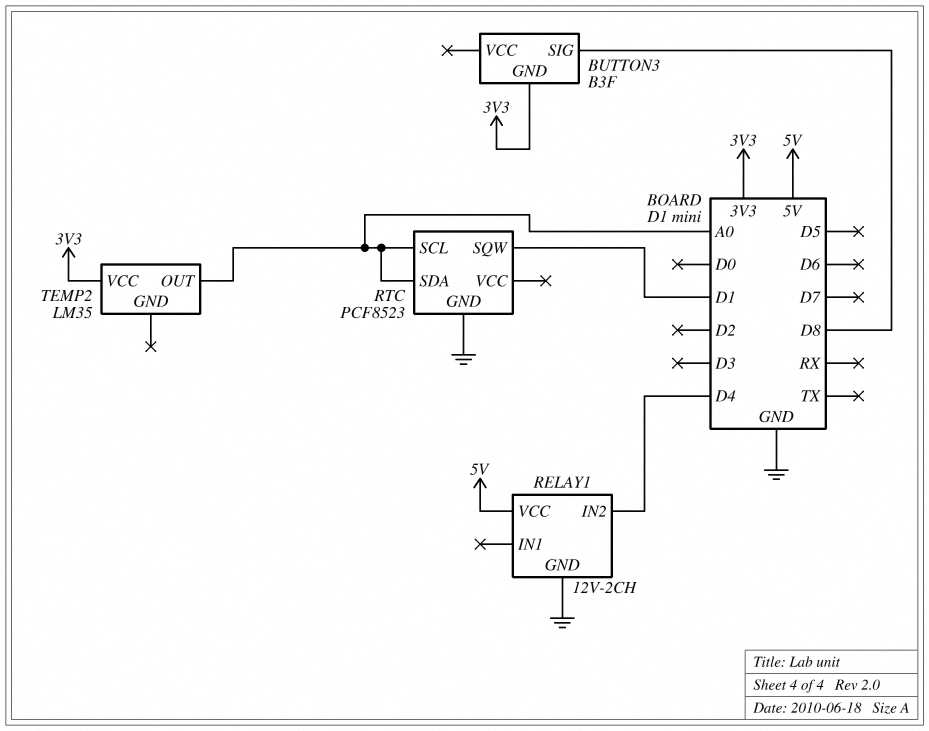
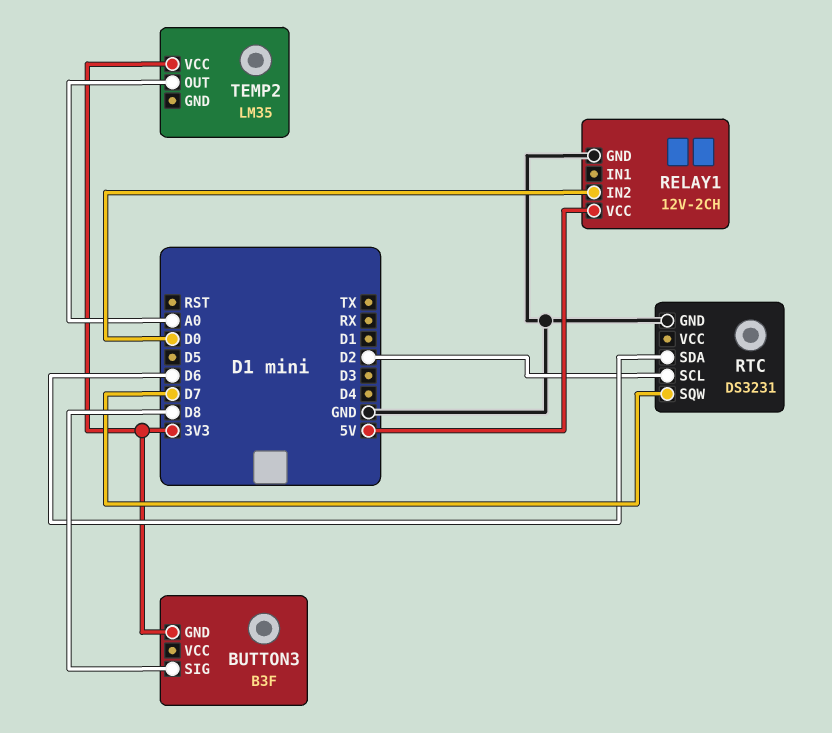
RELAY1 pin IN2: D4 -> D0
RTC: PCF8523 -> DS3231
RTC pin SCL: A0 -> D2
RTC pin SDA: A0 -> D6
RTC pin SQW: D1 -> D7

